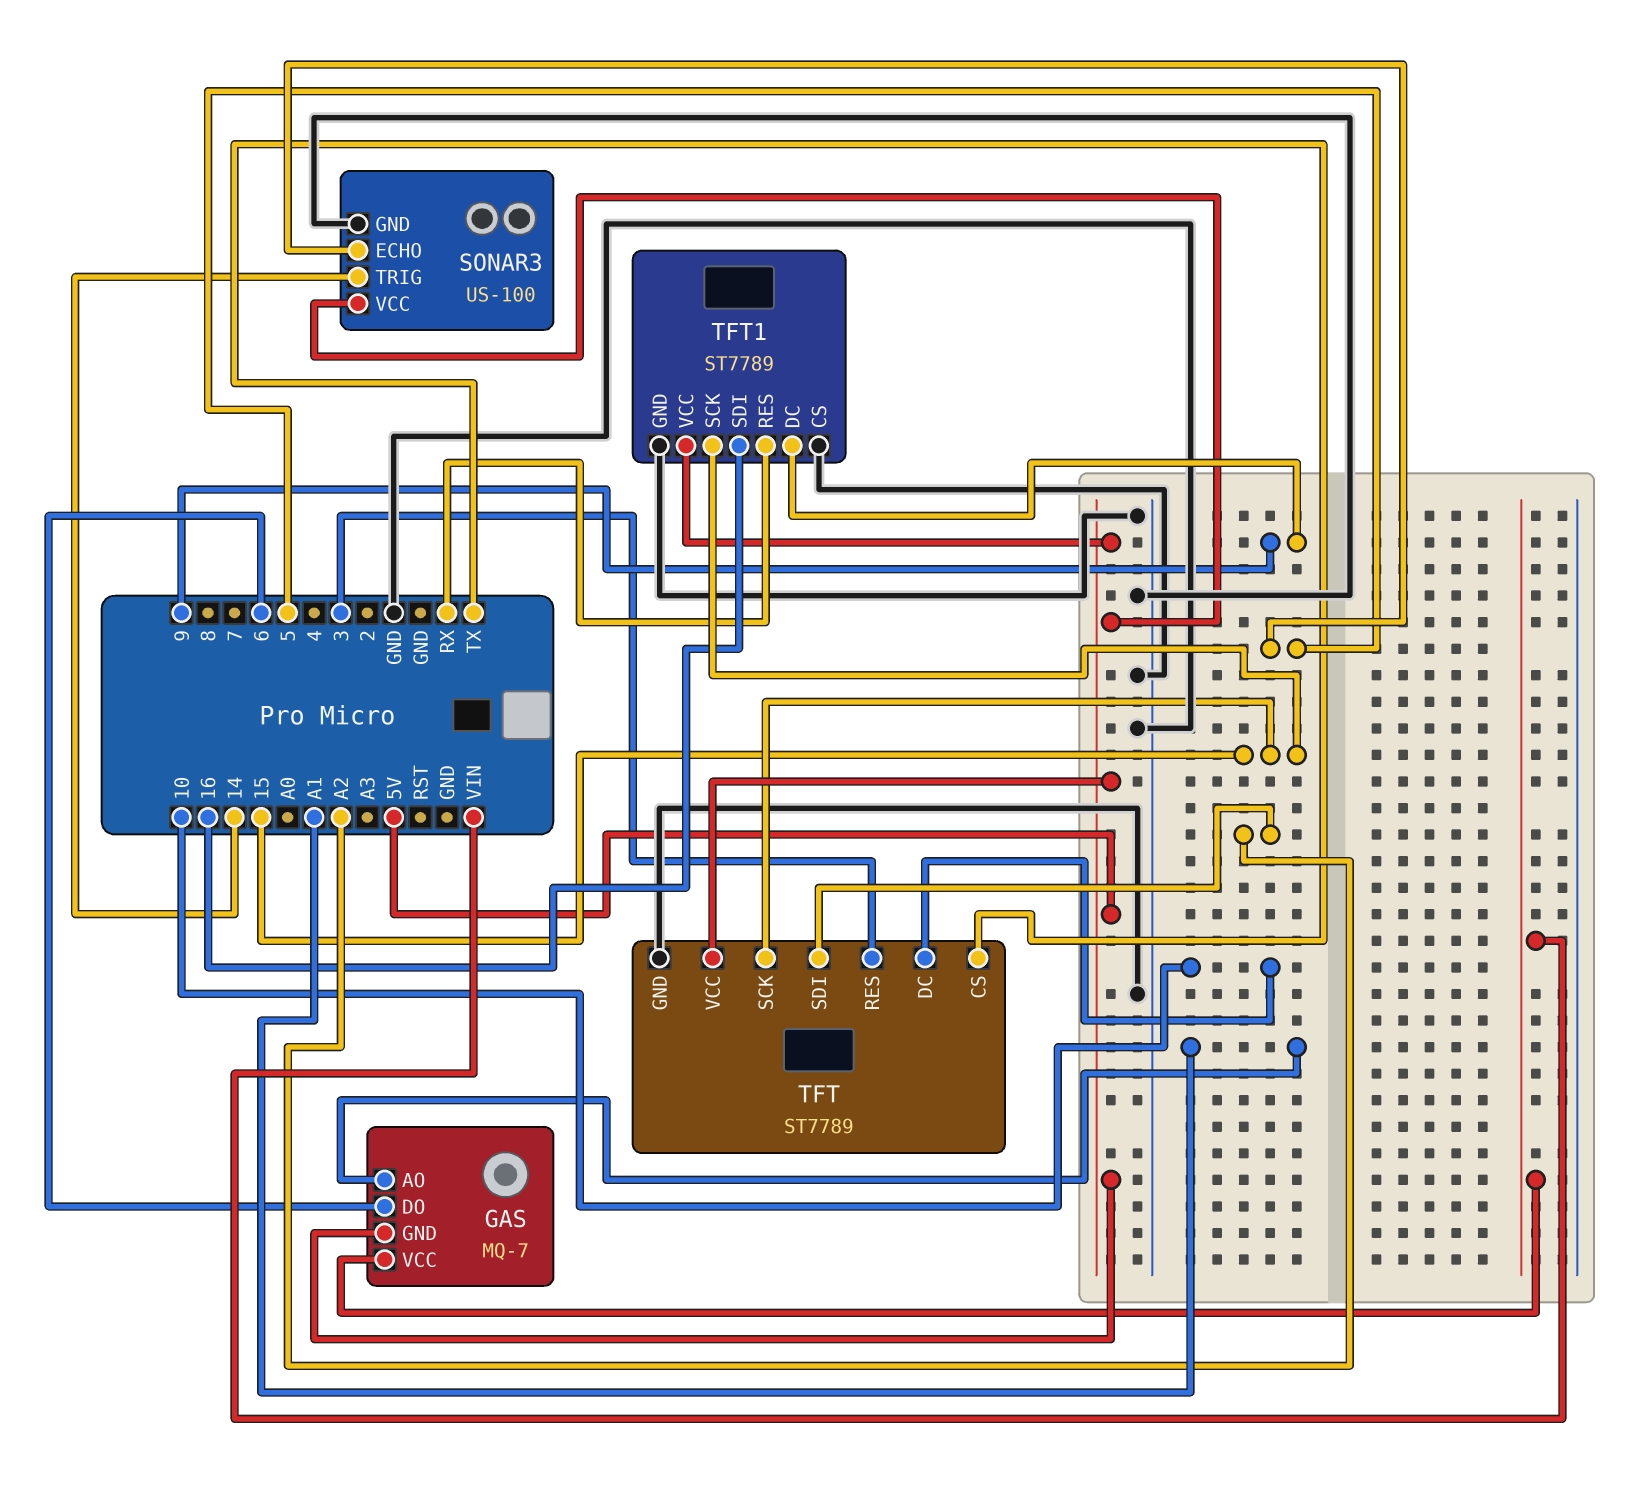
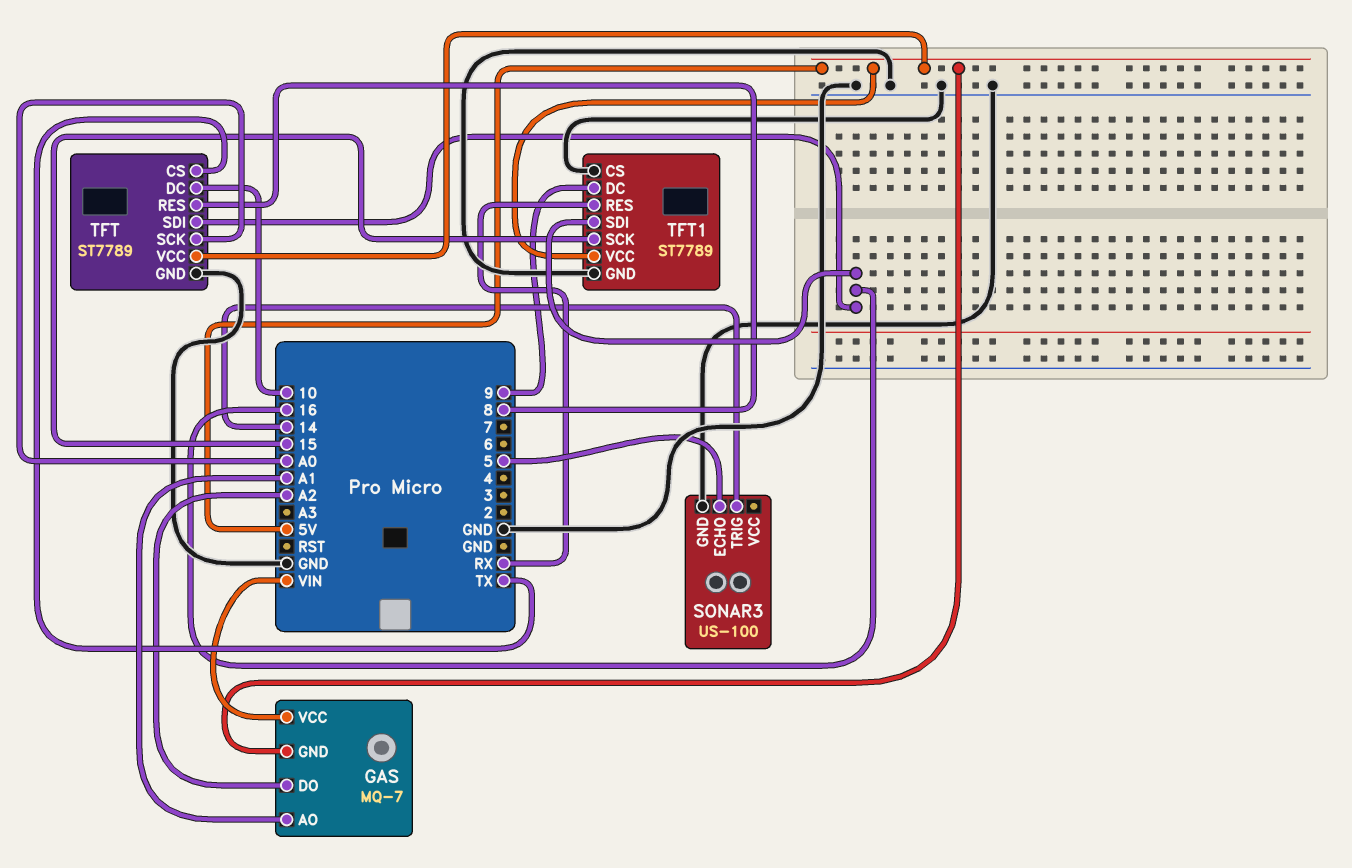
GAS pin DO: 6 -> A2
SONAR3 pin VCC: 5V -> none
TFT pin RES: 3 -> 8
TFT pin SCK: 15 -> A0
TFT pin SDI: A2 -> 16

